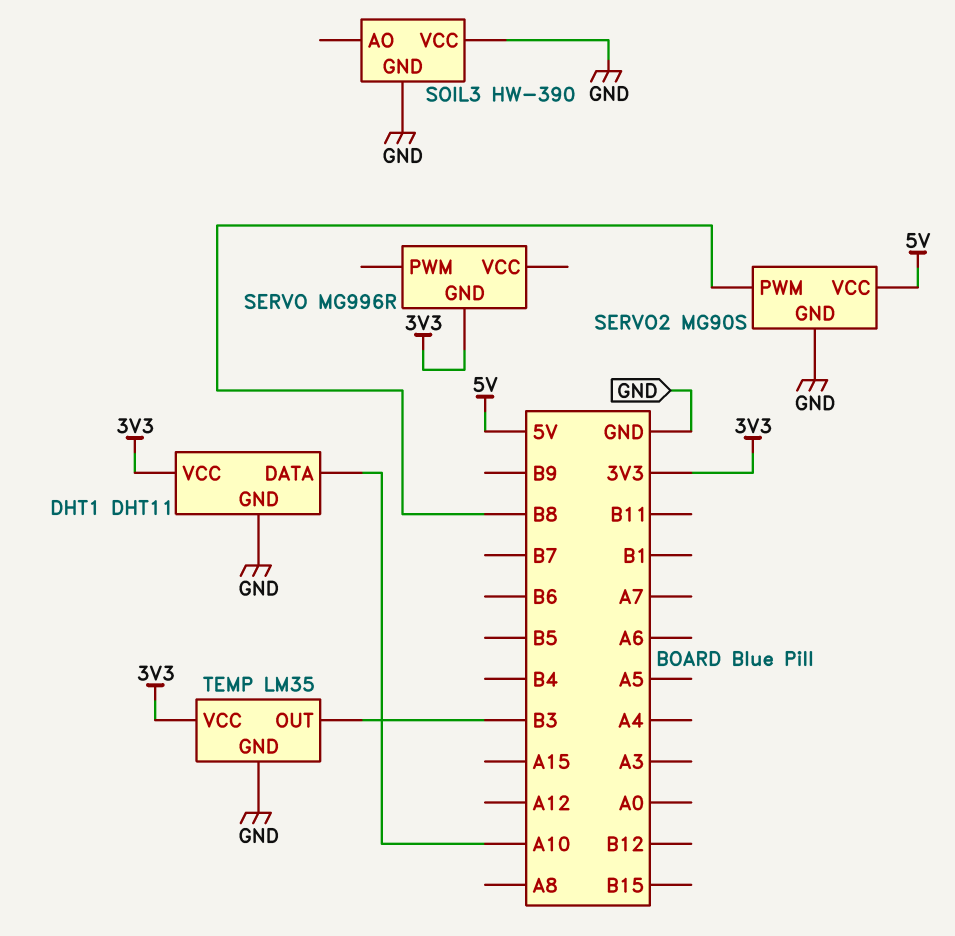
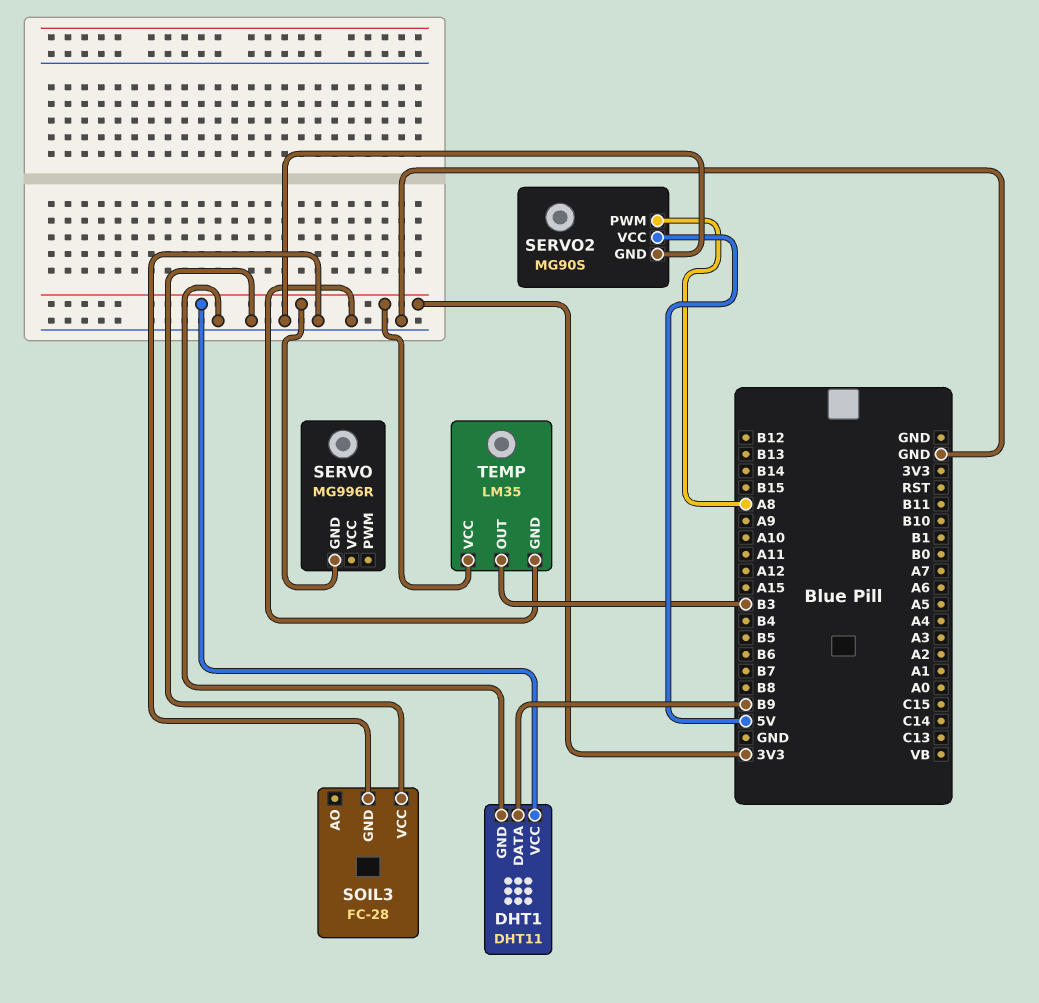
DHT1 pin DATA: A10 -> B9
SERVO2 pin PWM: B8 -> A8
SOIL3: HW-390 -> FC-28

